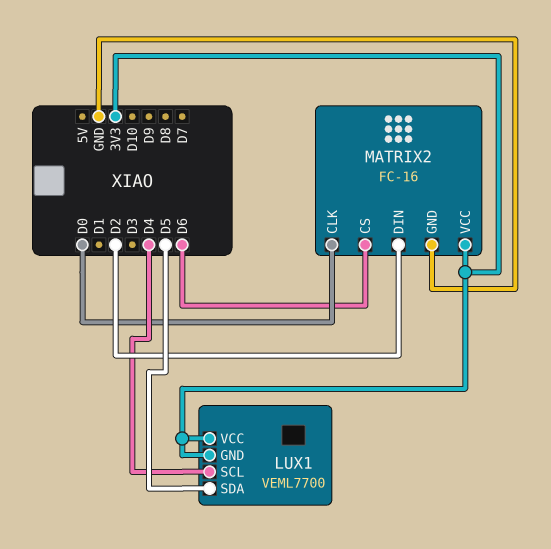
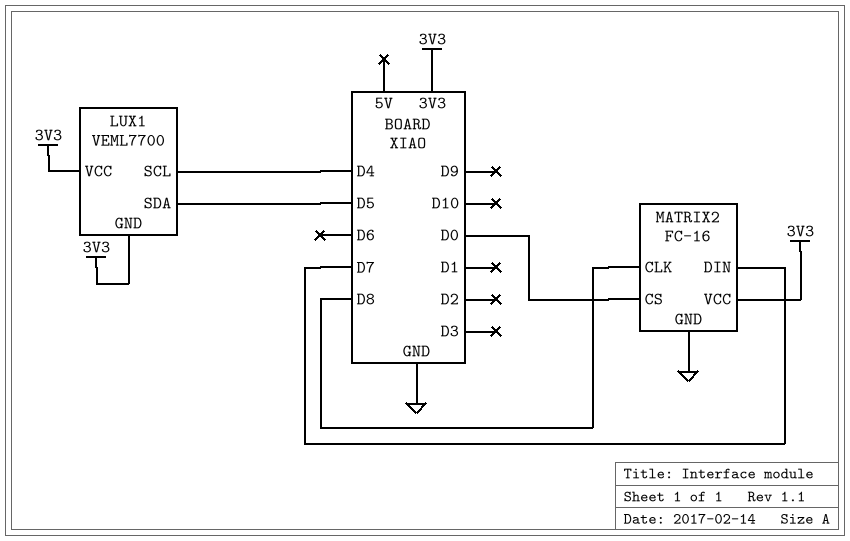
MATRIX2 pin CLK: D0 -> D8
MATRIX2 pin CS: D6 -> D0
MATRIX2 pin DIN: D2 -> D7

